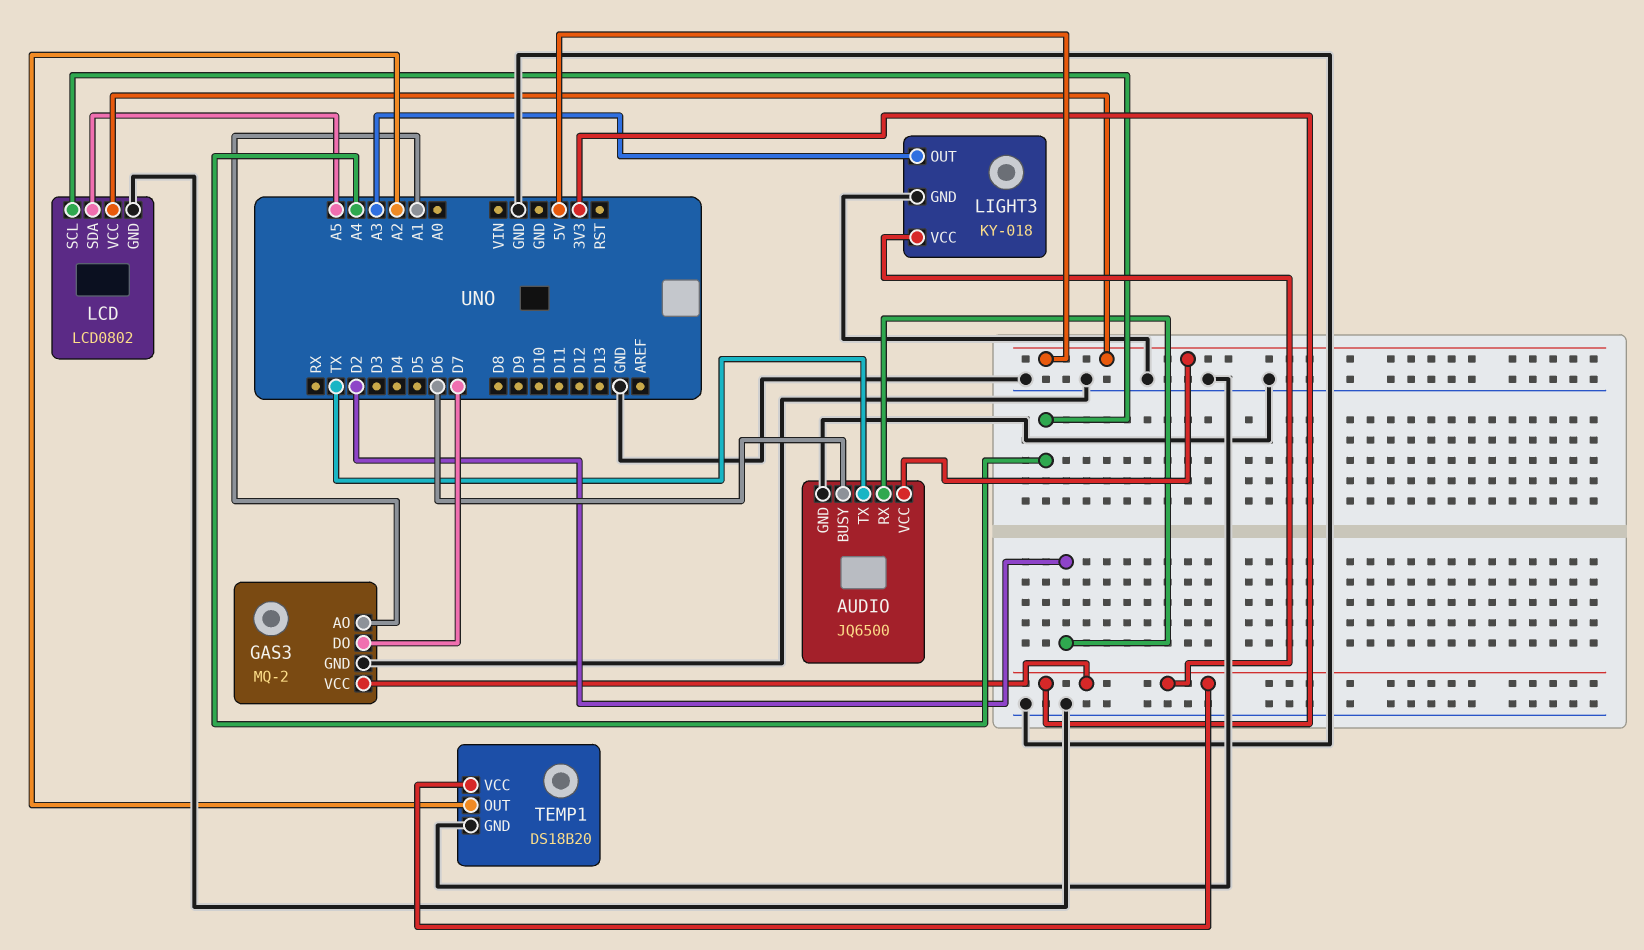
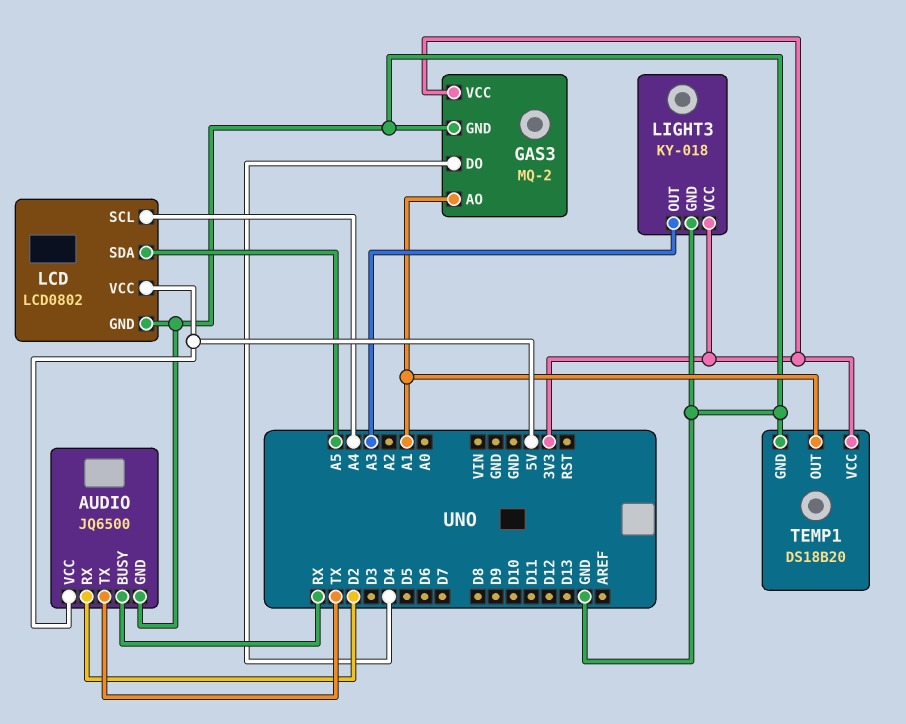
AUDIO pin BUSY: D6 -> RX
GAS3 pin DO: D7 -> D4
TEMP1 pin OUT: A2 -> A1

